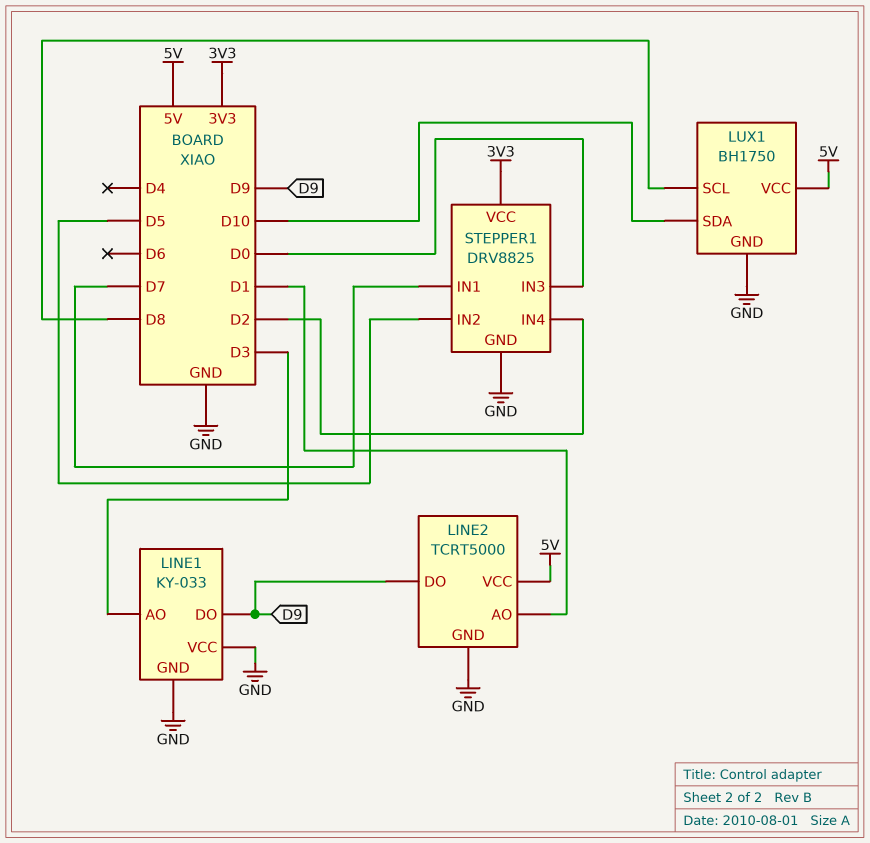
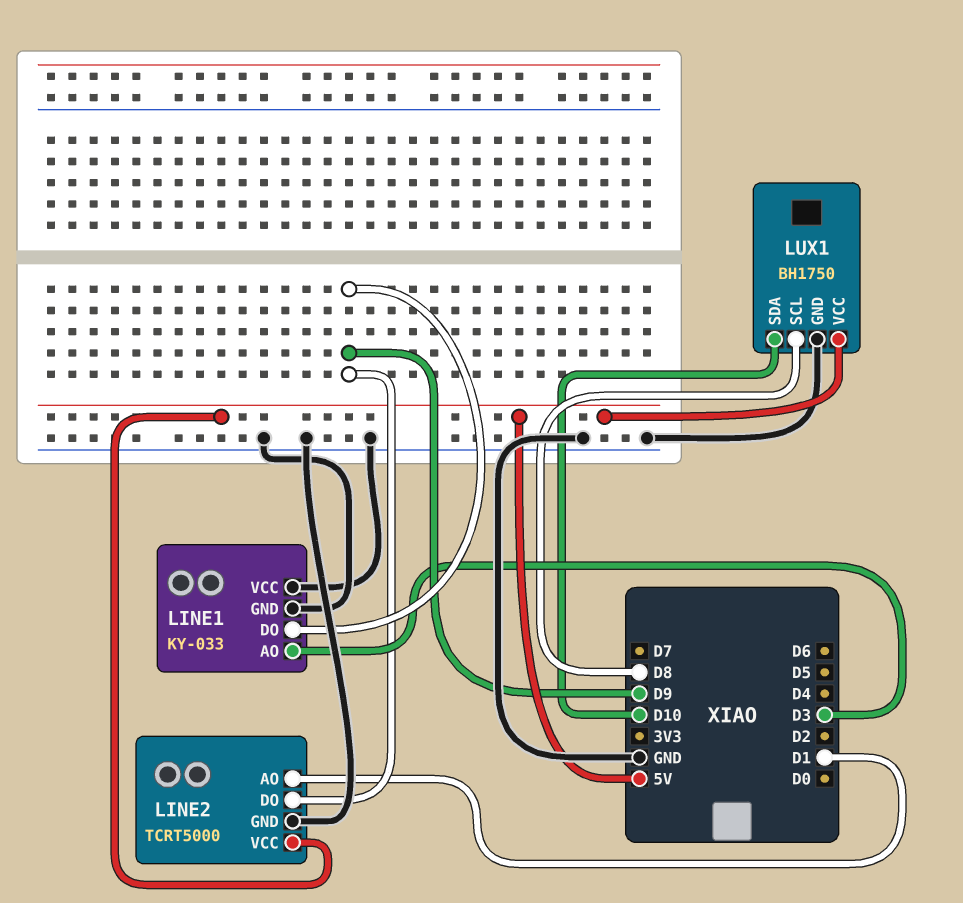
STEPPER1: DRV8825 -> none
STEPPER1 pin GND: GND -> none
STEPPER1 pin IN1: D7 -> none
STEPPER1 pin IN2: D5 -> none
STEPPER1 pin IN3: D0 -> none
STEPPER1 pin IN4: D2 -> none
STEPPER1 pin VCC: 3V3 -> none

